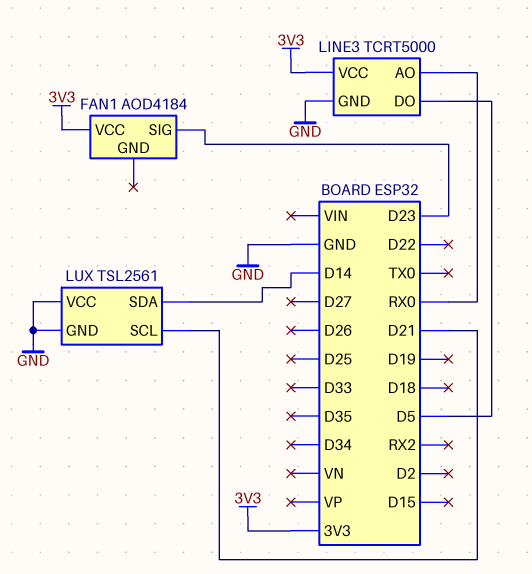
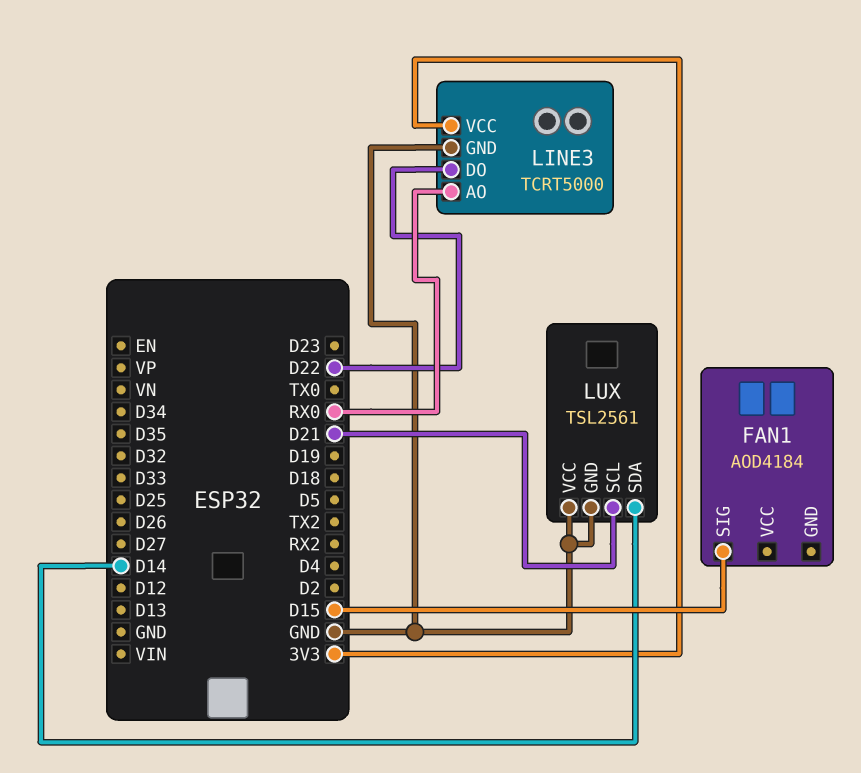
FAN1 pin SIG: D23 -> D15
FAN1 pin VCC: 3V3 -> none
LINE3 pin DO: D5 -> D22

